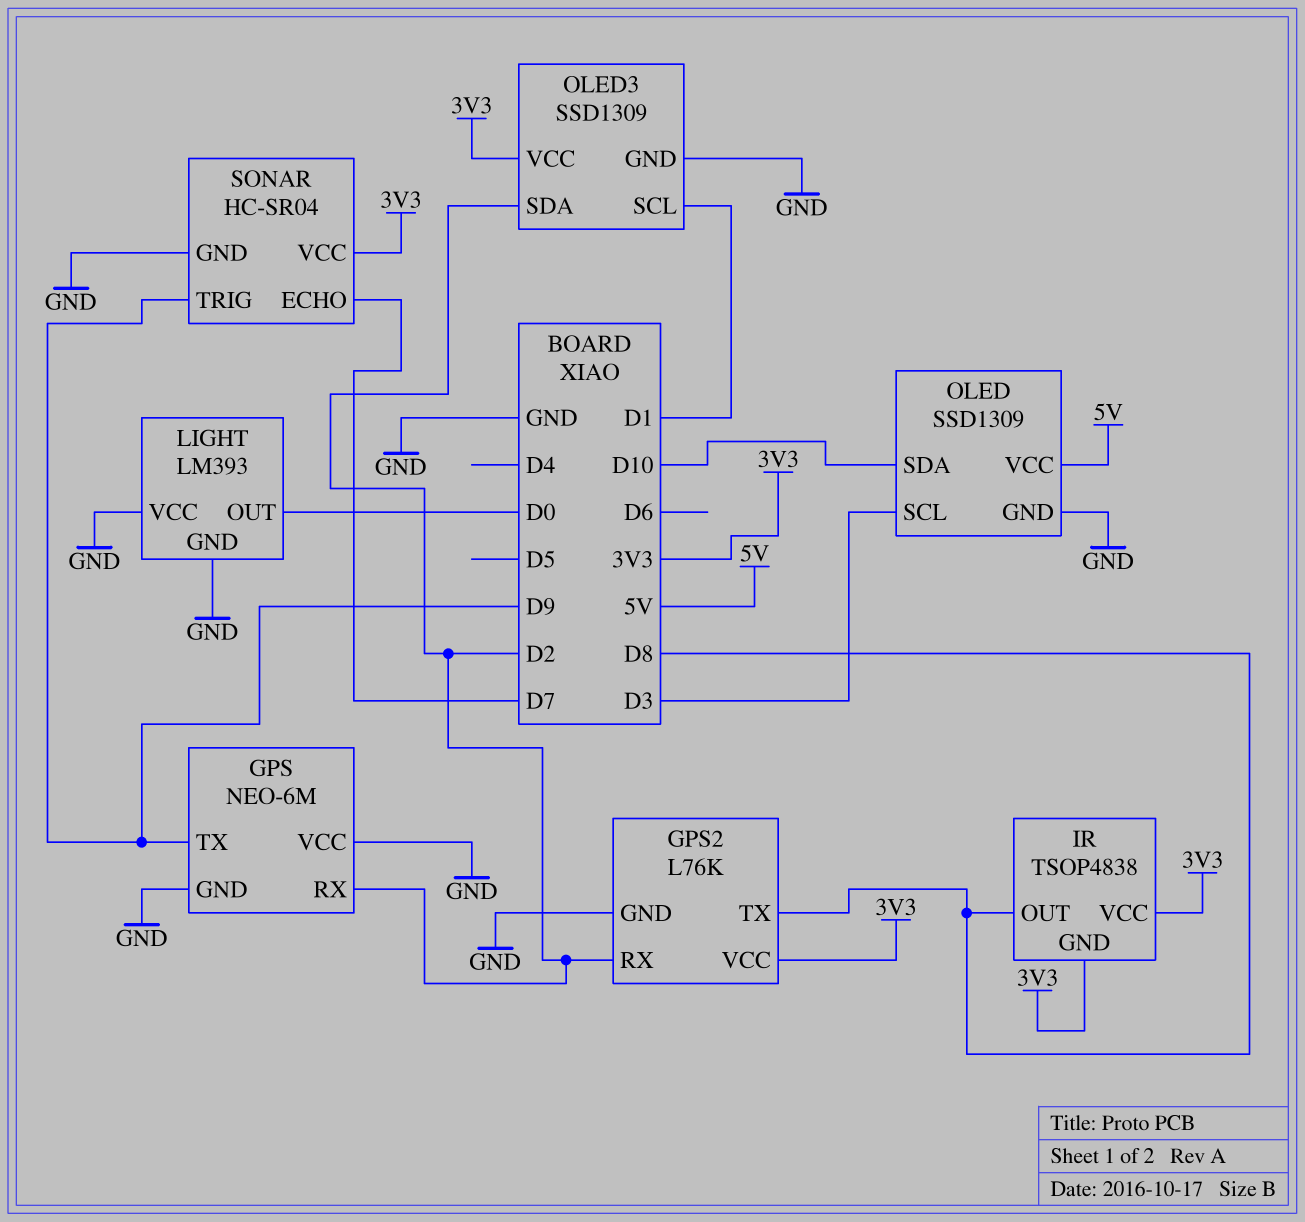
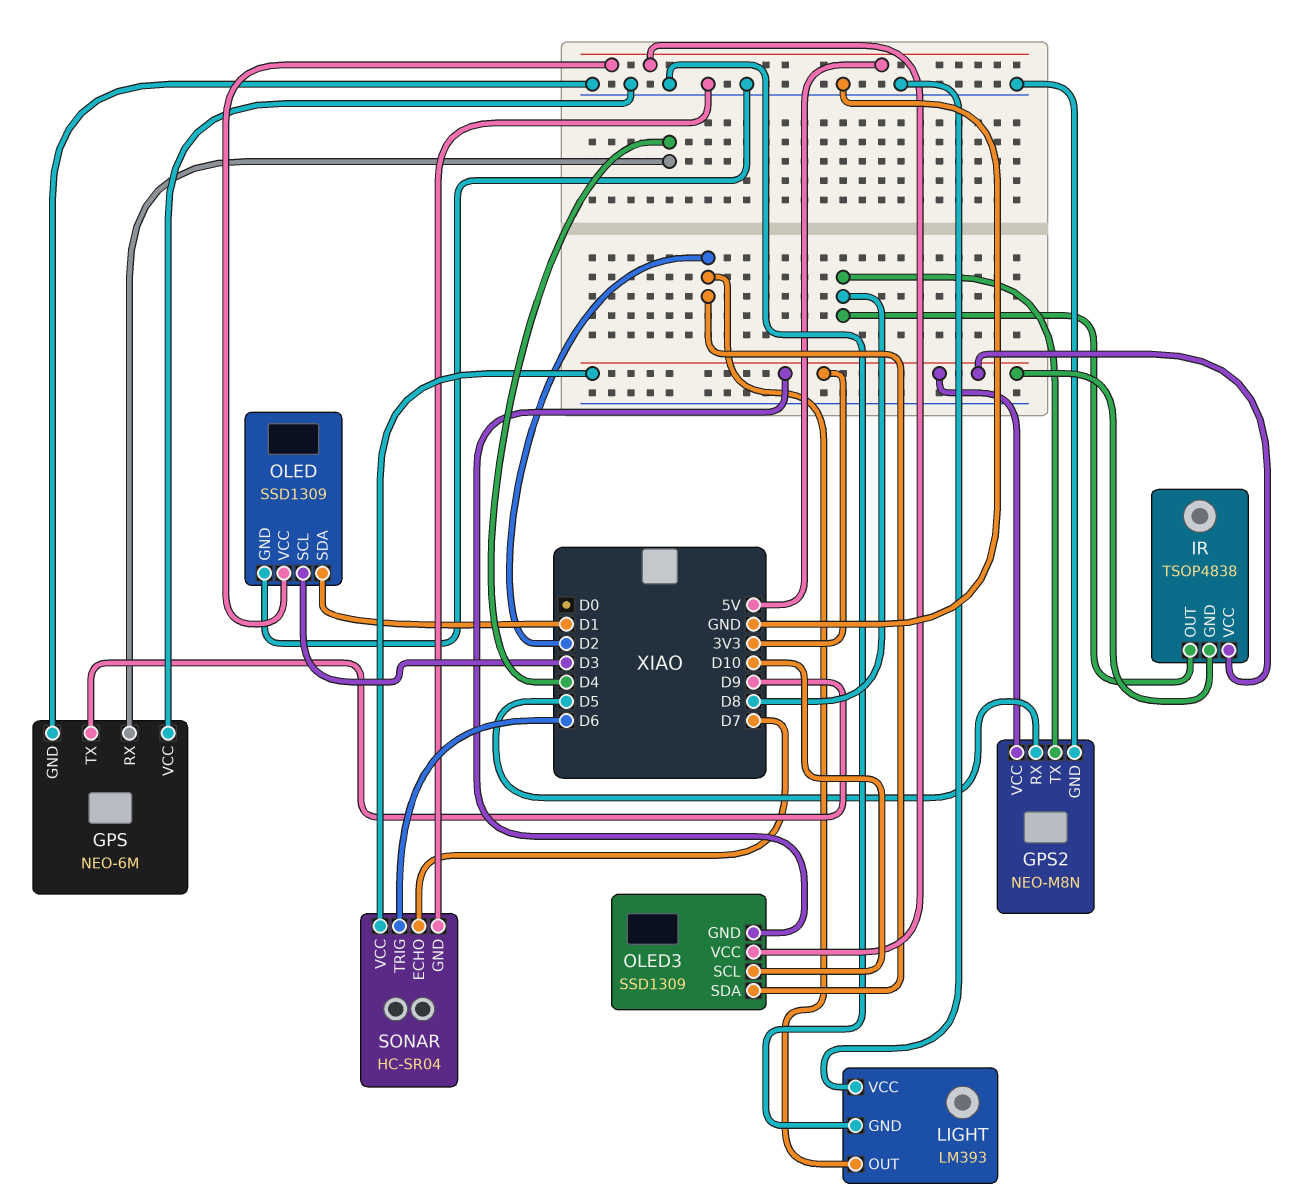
GPS pin RX: D2 -> D4
GPS2: L76K -> NEO-M8N
GPS2 pin RX: D2 -> D5
LIGHT pin OUT: D0 -> D2
OLED pin SDA: D10 -> D1
OLED3 pin GND: GND -> 3V3
OLED3 pin SCL: D1 -> D10
OLED3 pin VCC: 3V3 -> 5V
SONAR pin TRIG: D9 -> D6

